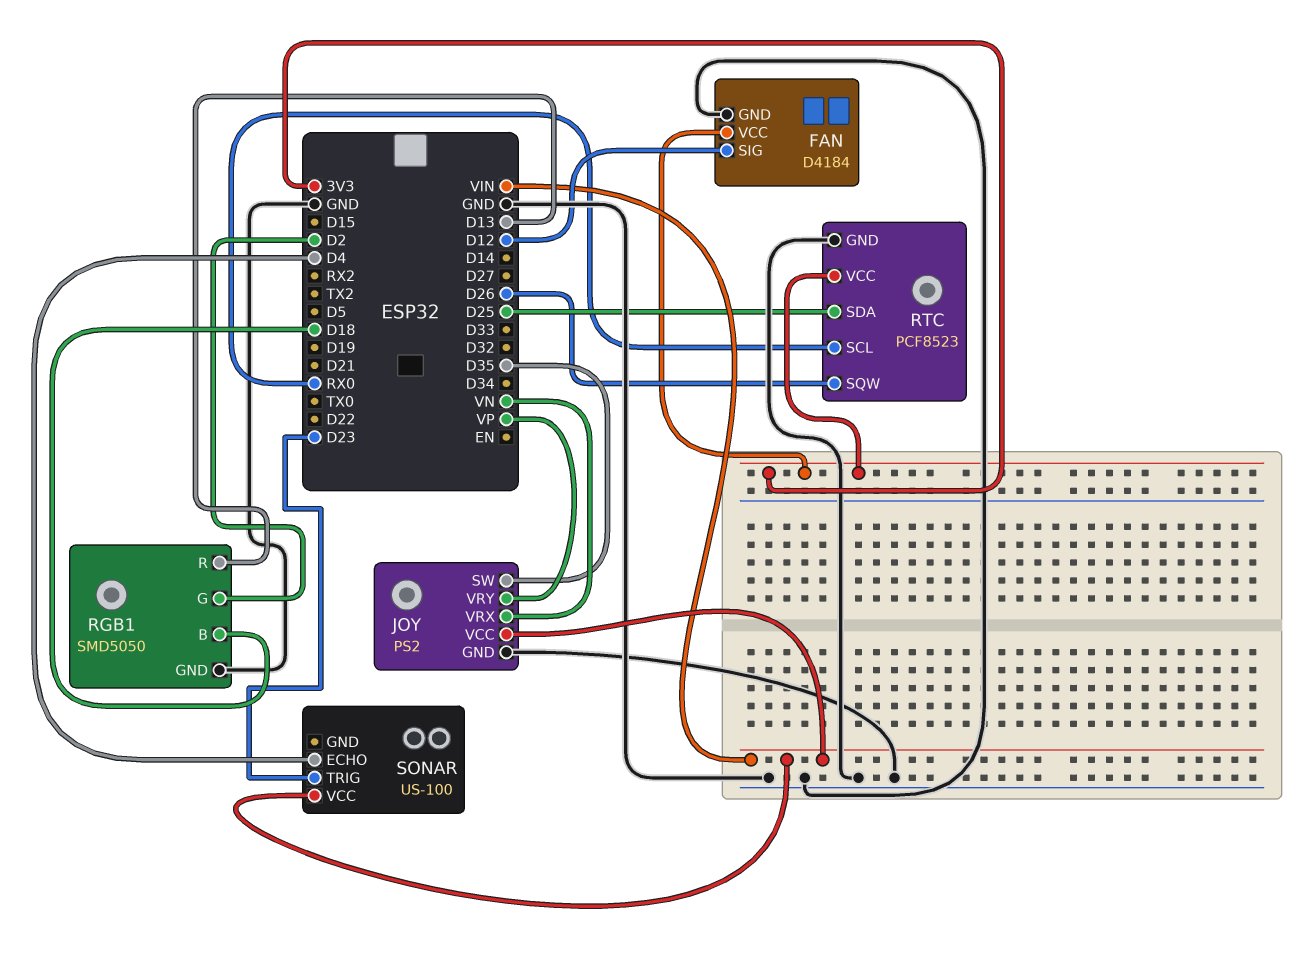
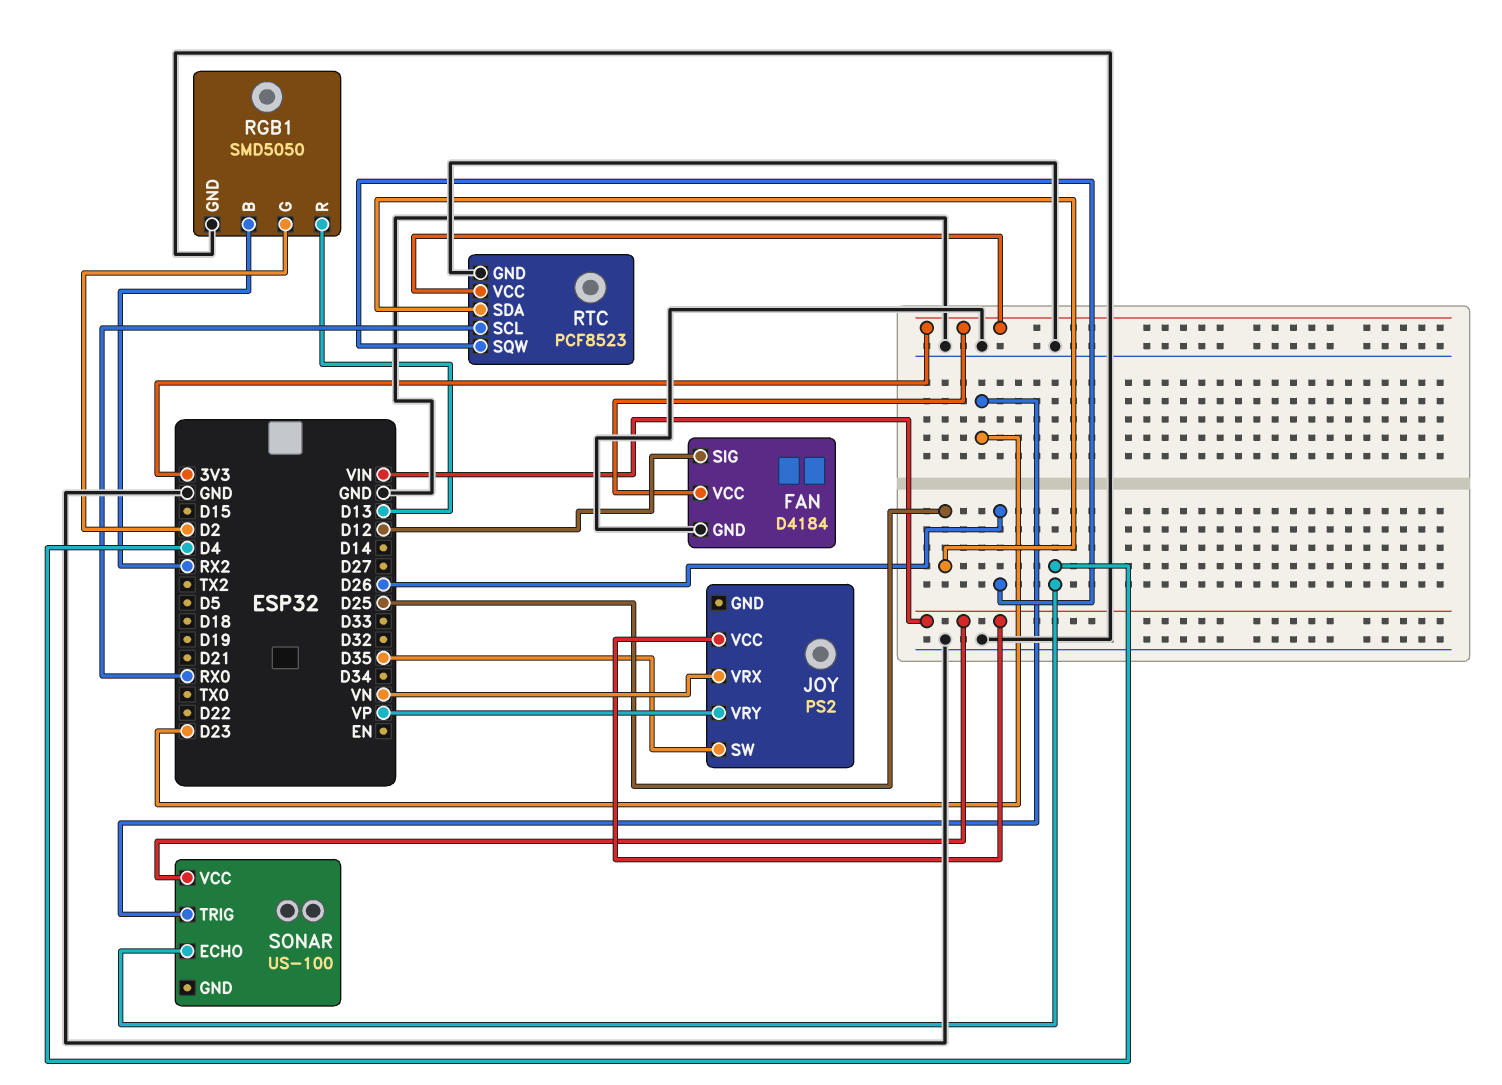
JOY pin GND: GND -> none
RGB1 pin B: D18 -> RX2

